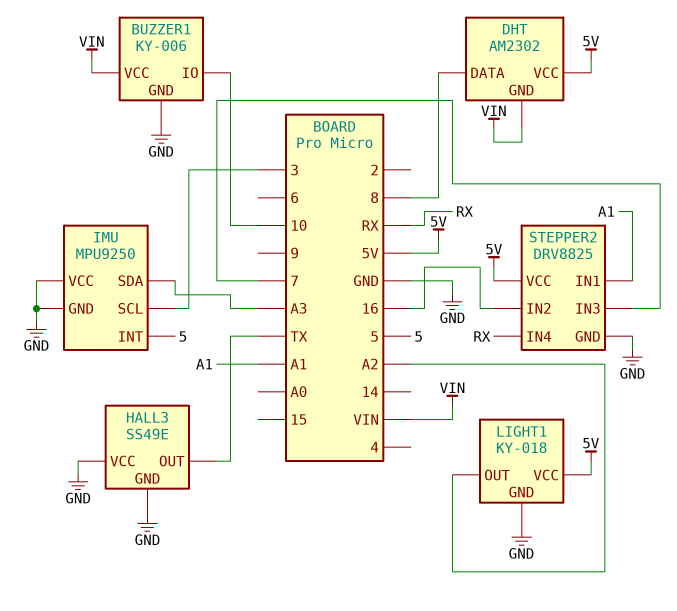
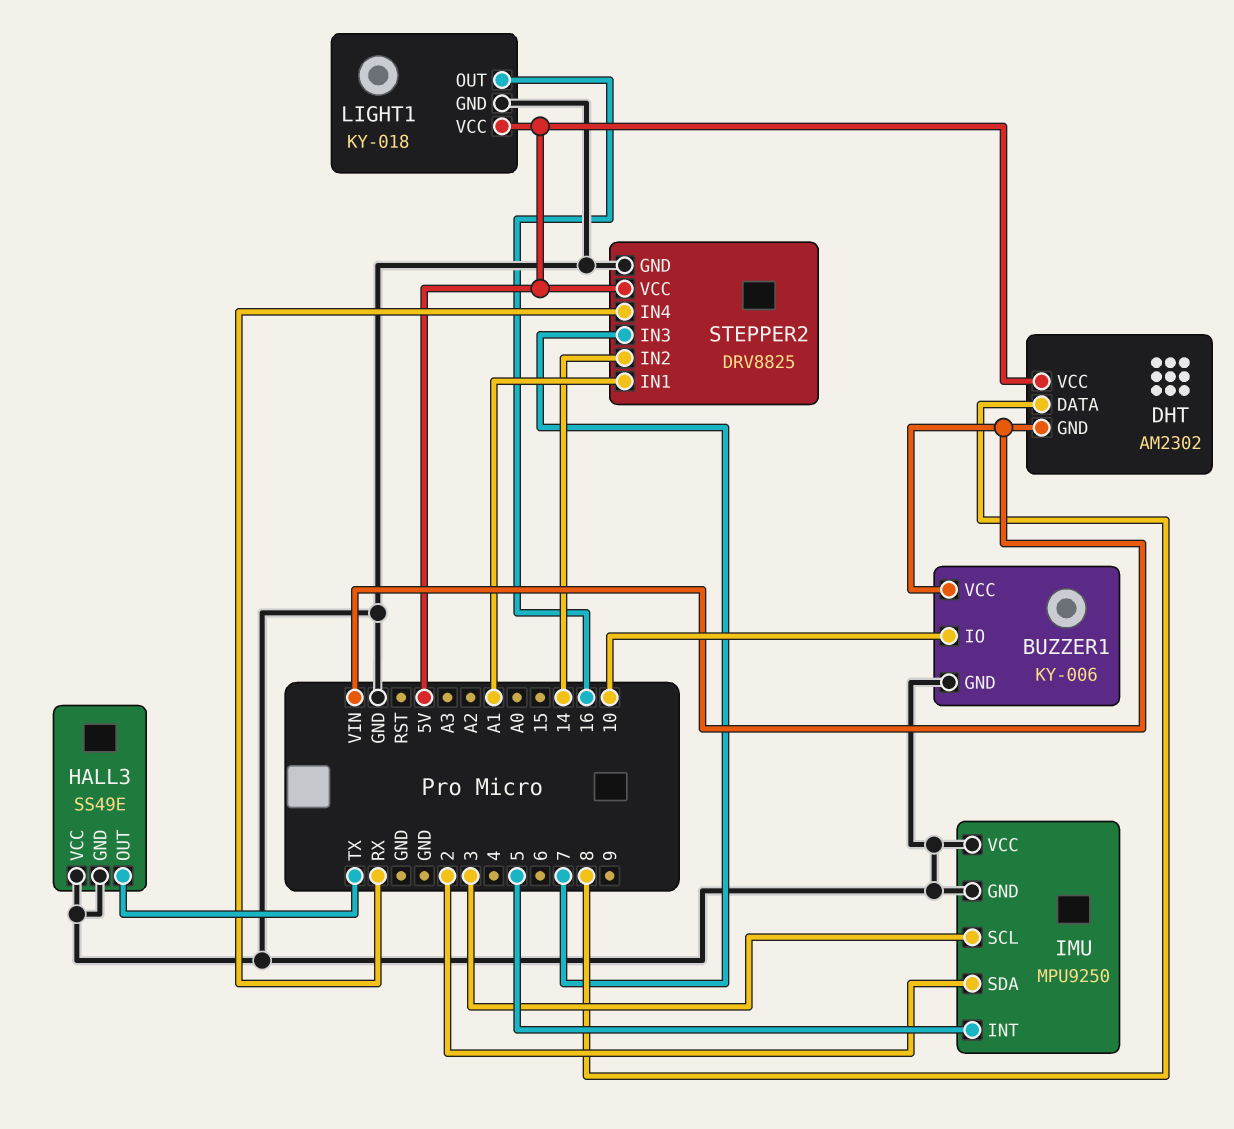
IMU pin SDA: A3 -> 2
LIGHT1 pin OUT: A2 -> 16
STEPPER2 pin IN2: 16 -> 14

